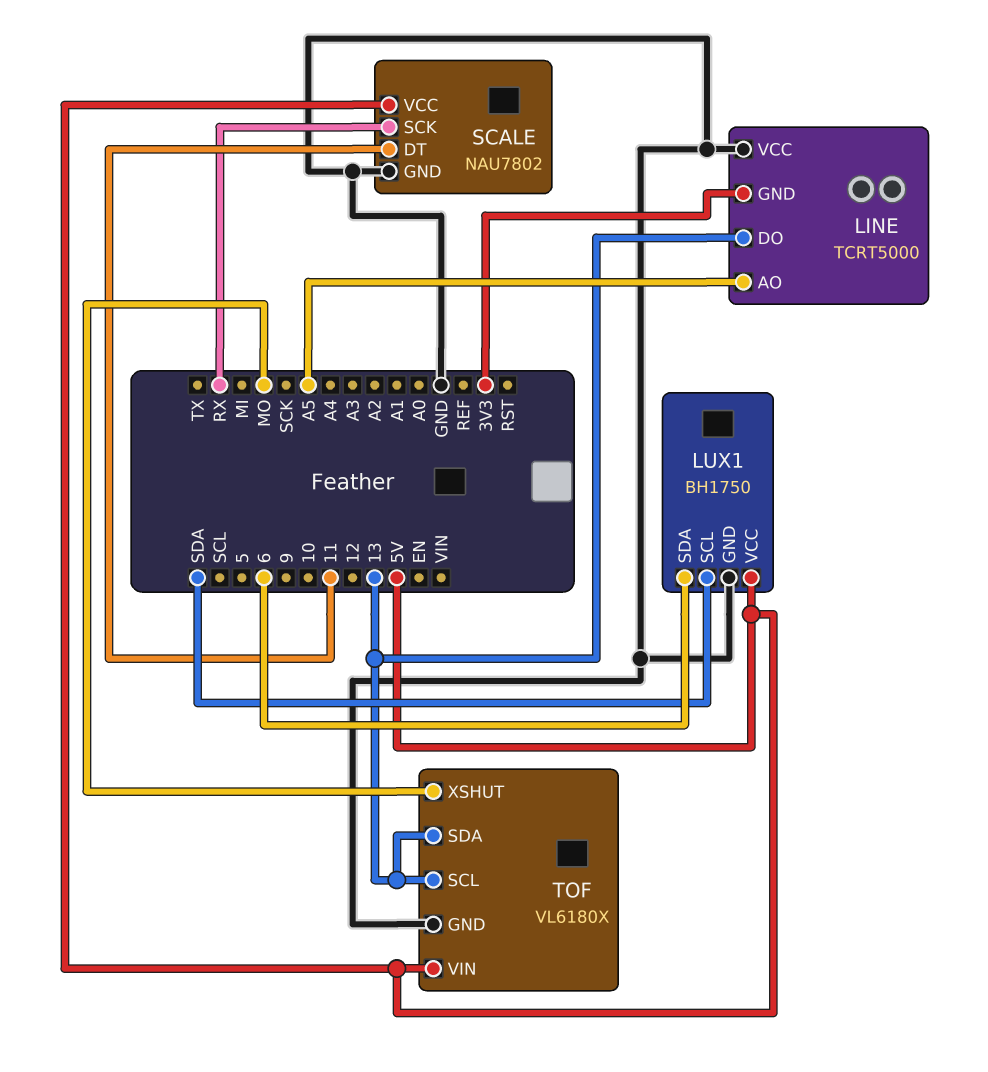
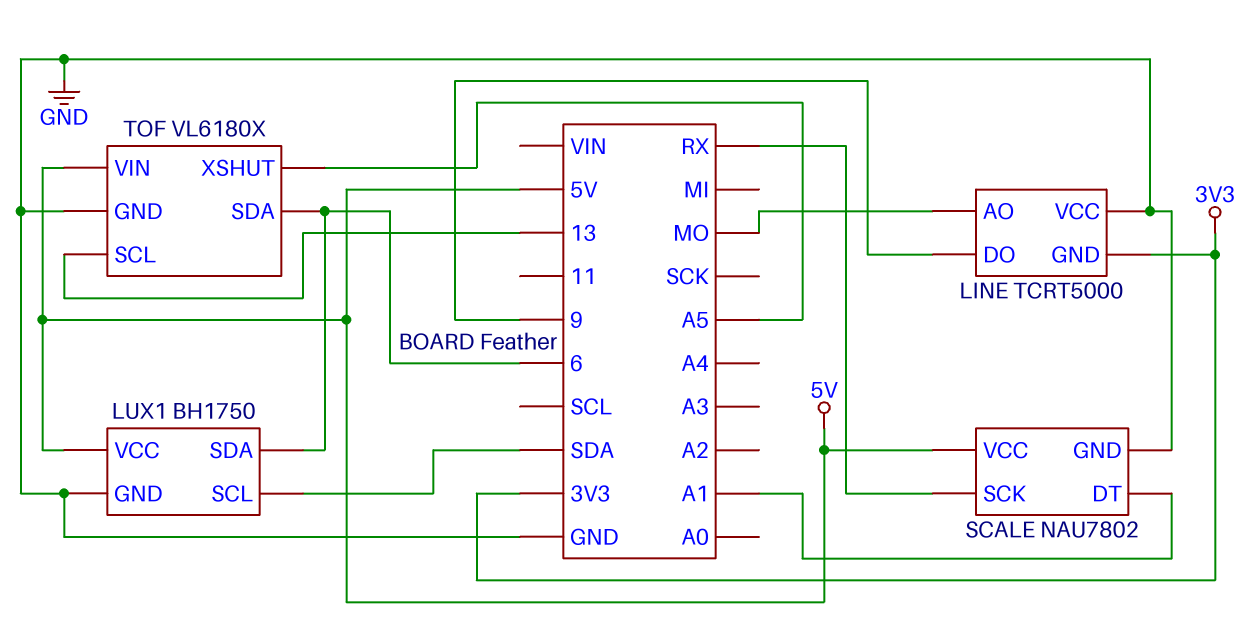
LINE pin AO: A5 -> MO
LINE pin DO: 13 -> 9
SCALE pin DT: 11 -> A1
TOF pin SDA: 13 -> 6
TOF pin XSHUT: MO -> A5

